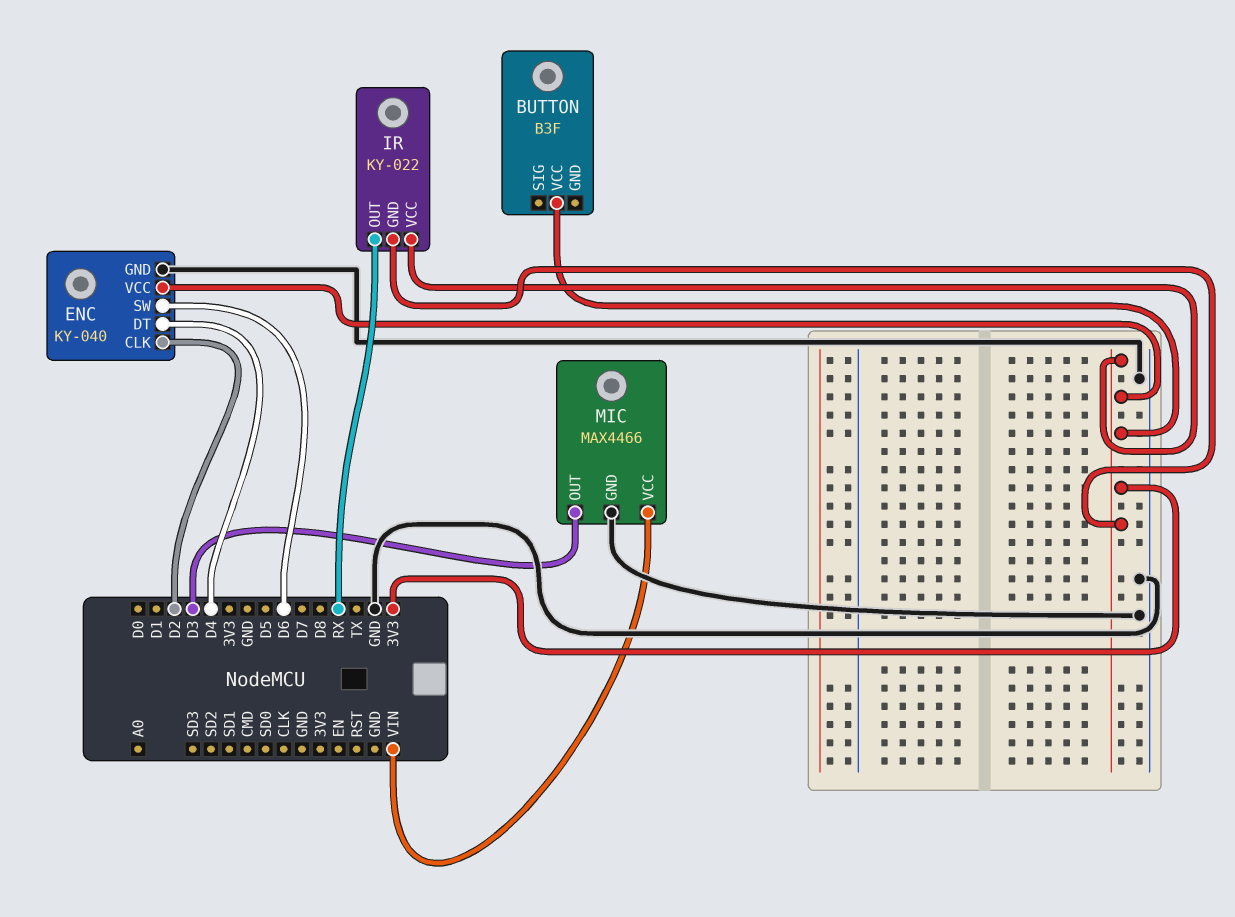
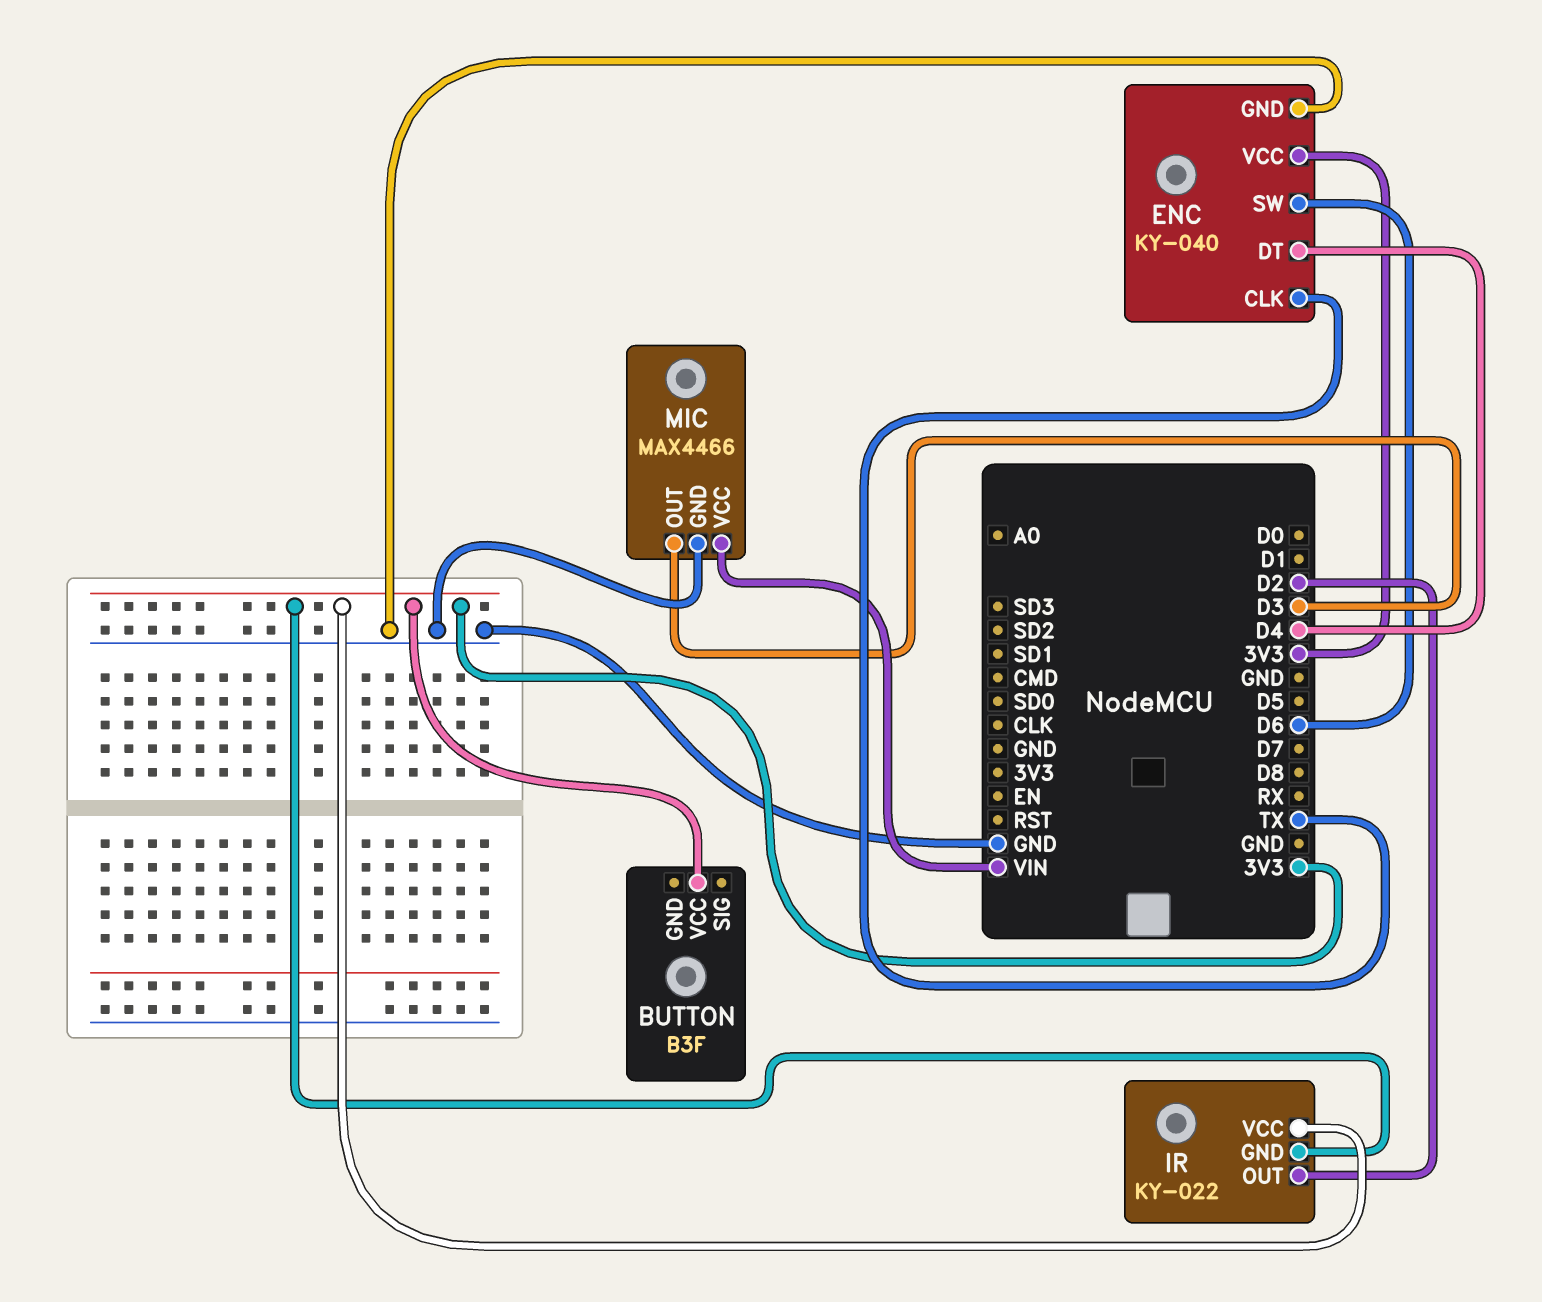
ENC pin CLK: D2 -> TX
IR pin OUT: RX -> D2

